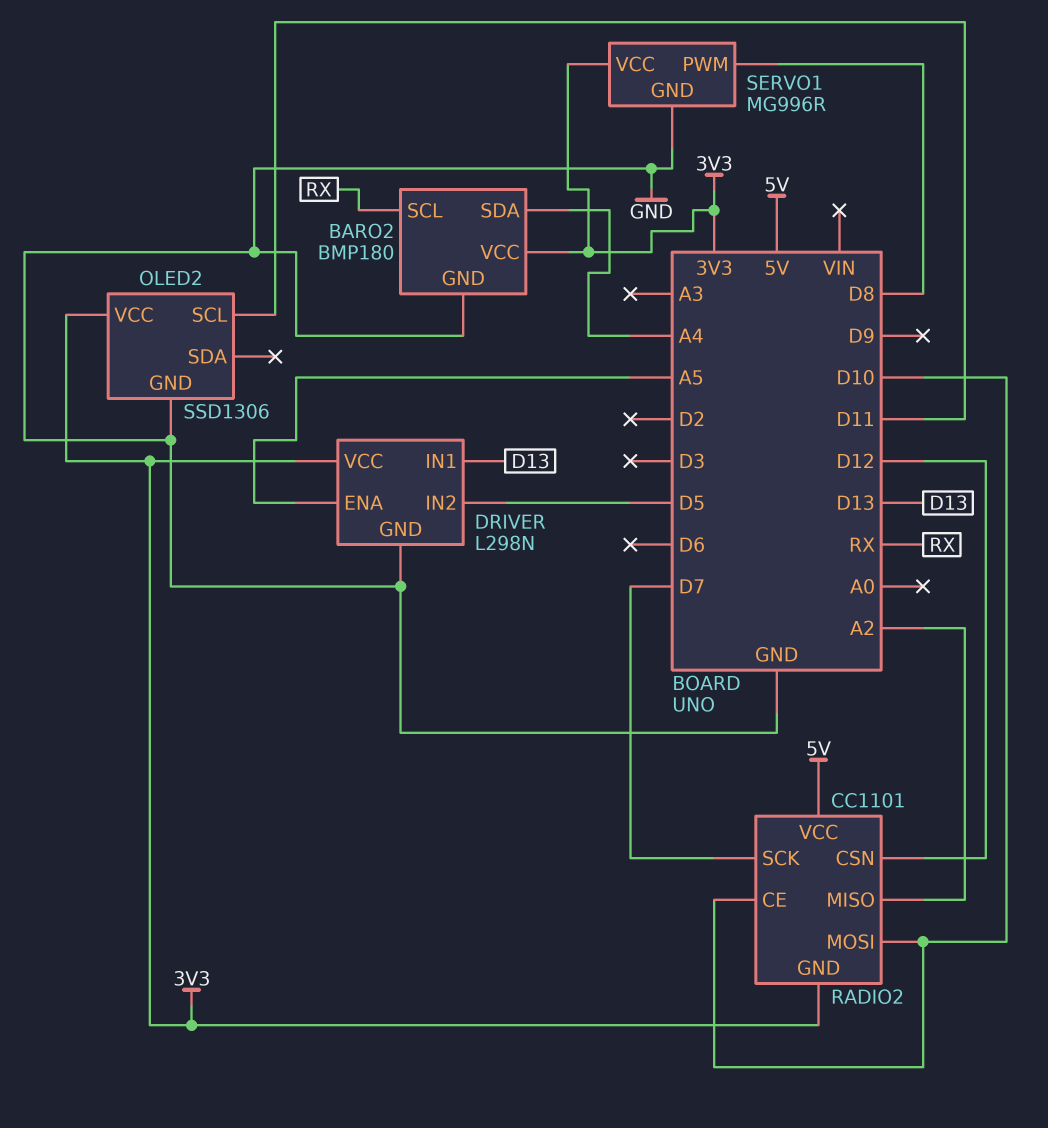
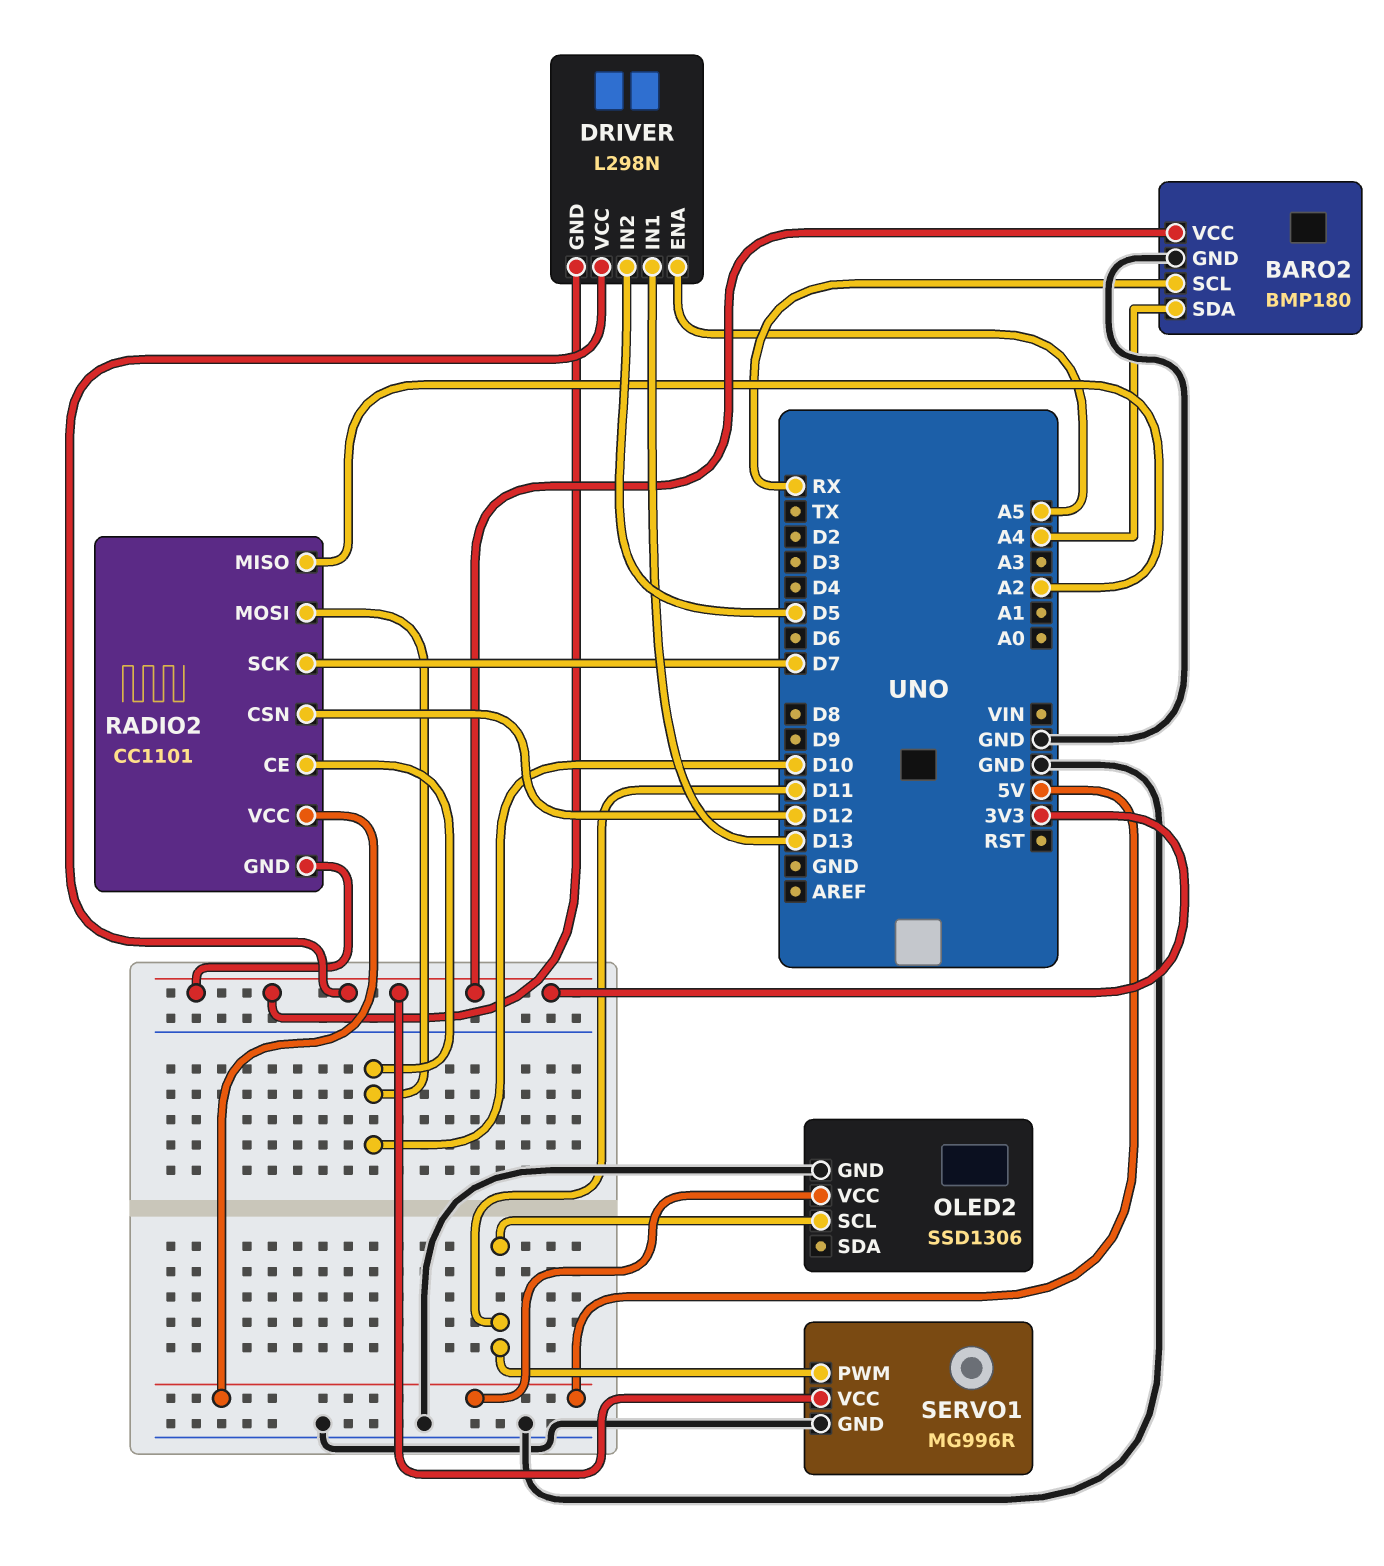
DRIVER pin GND: GND -> 3V3
OLED2 pin VCC: 3V3 -> 5V
SERVO1 pin PWM: D8 -> D11

